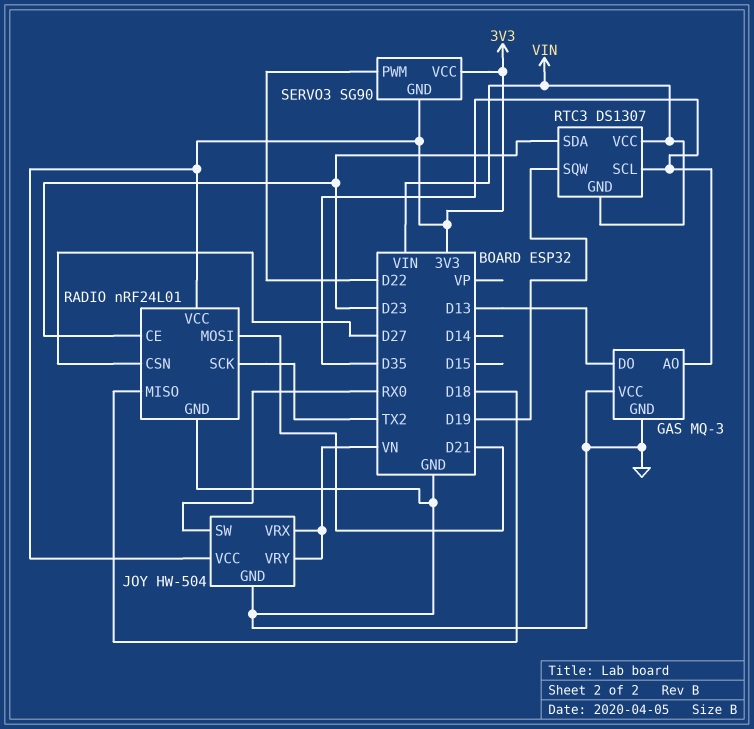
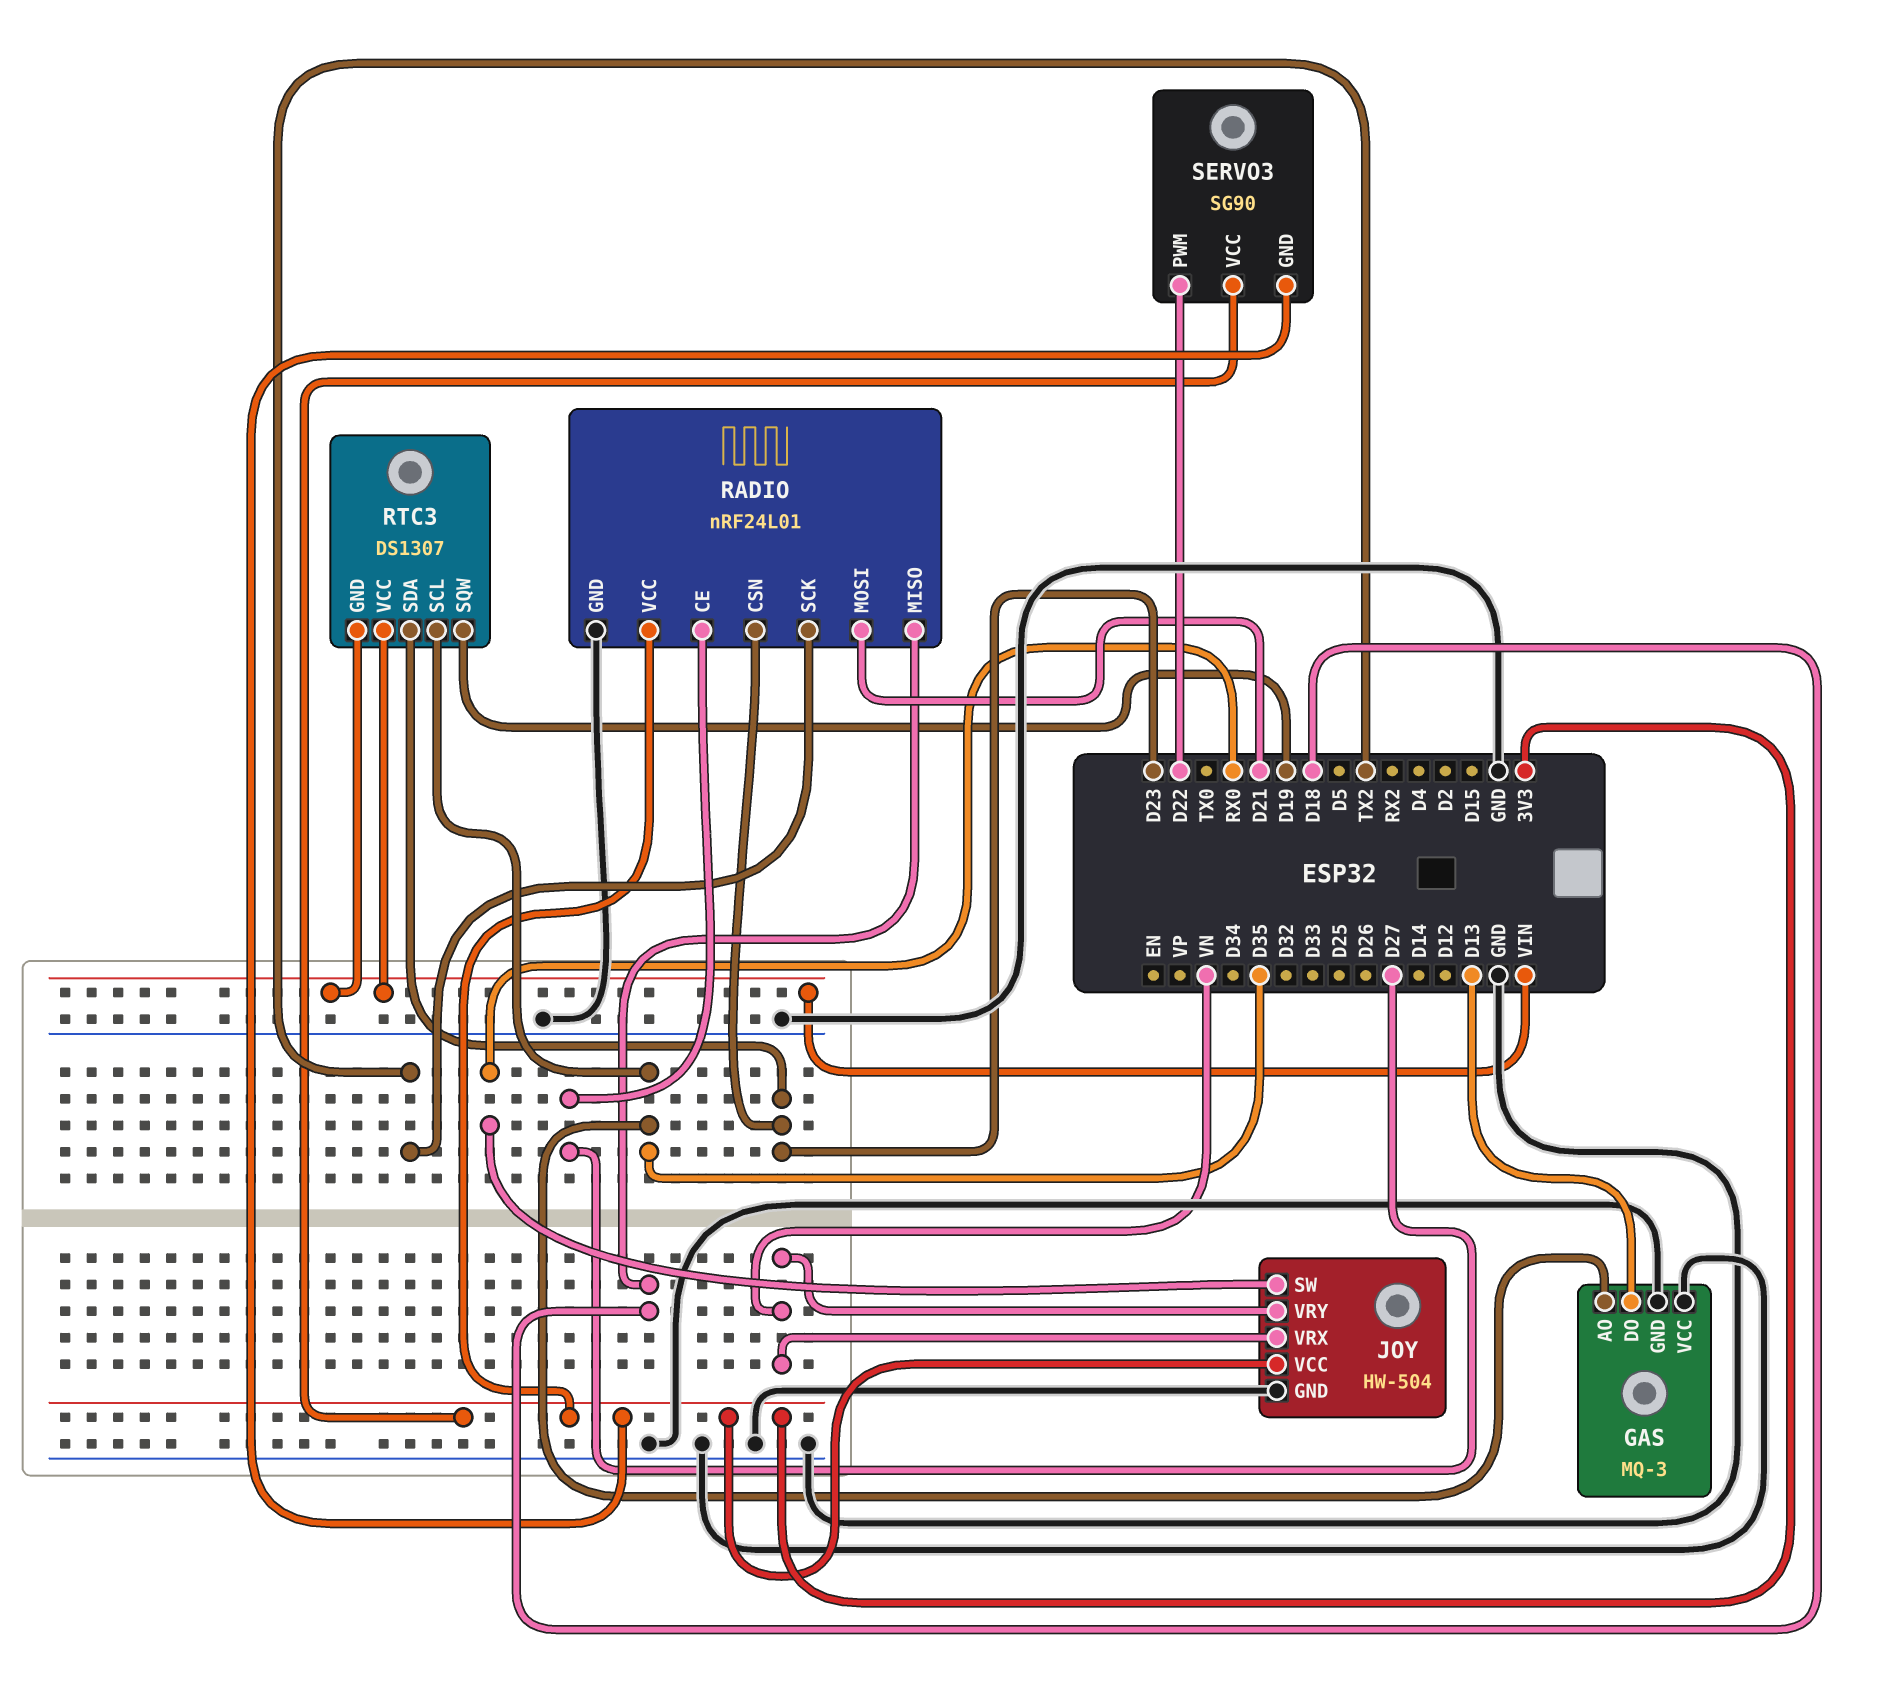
RADIO pin CE: D23 -> D27
RADIO pin CSN: D27 -> D23

